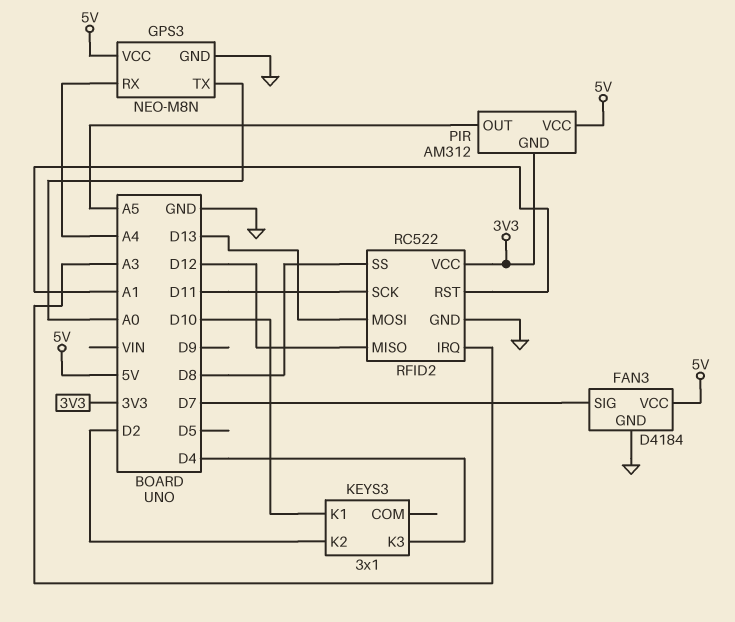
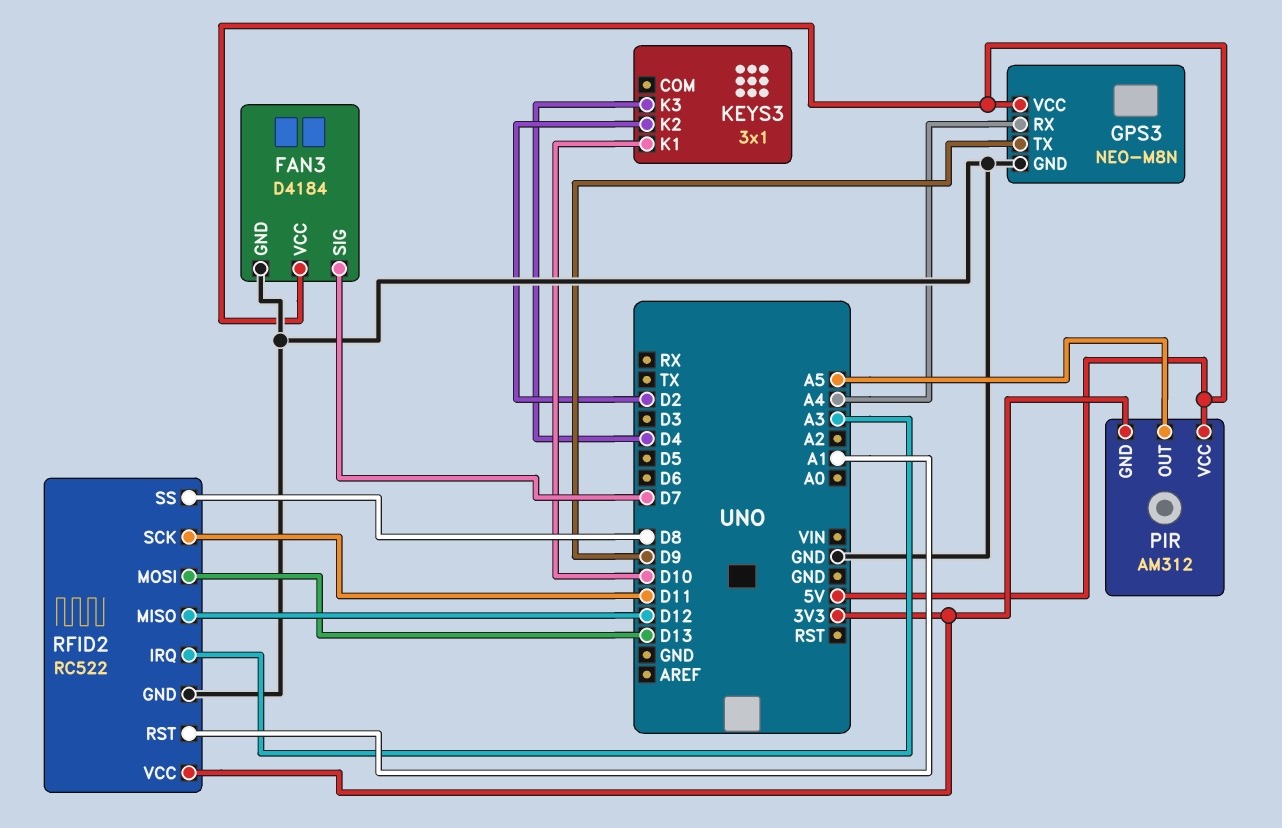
GPS3 pin TX: A0 -> D9

